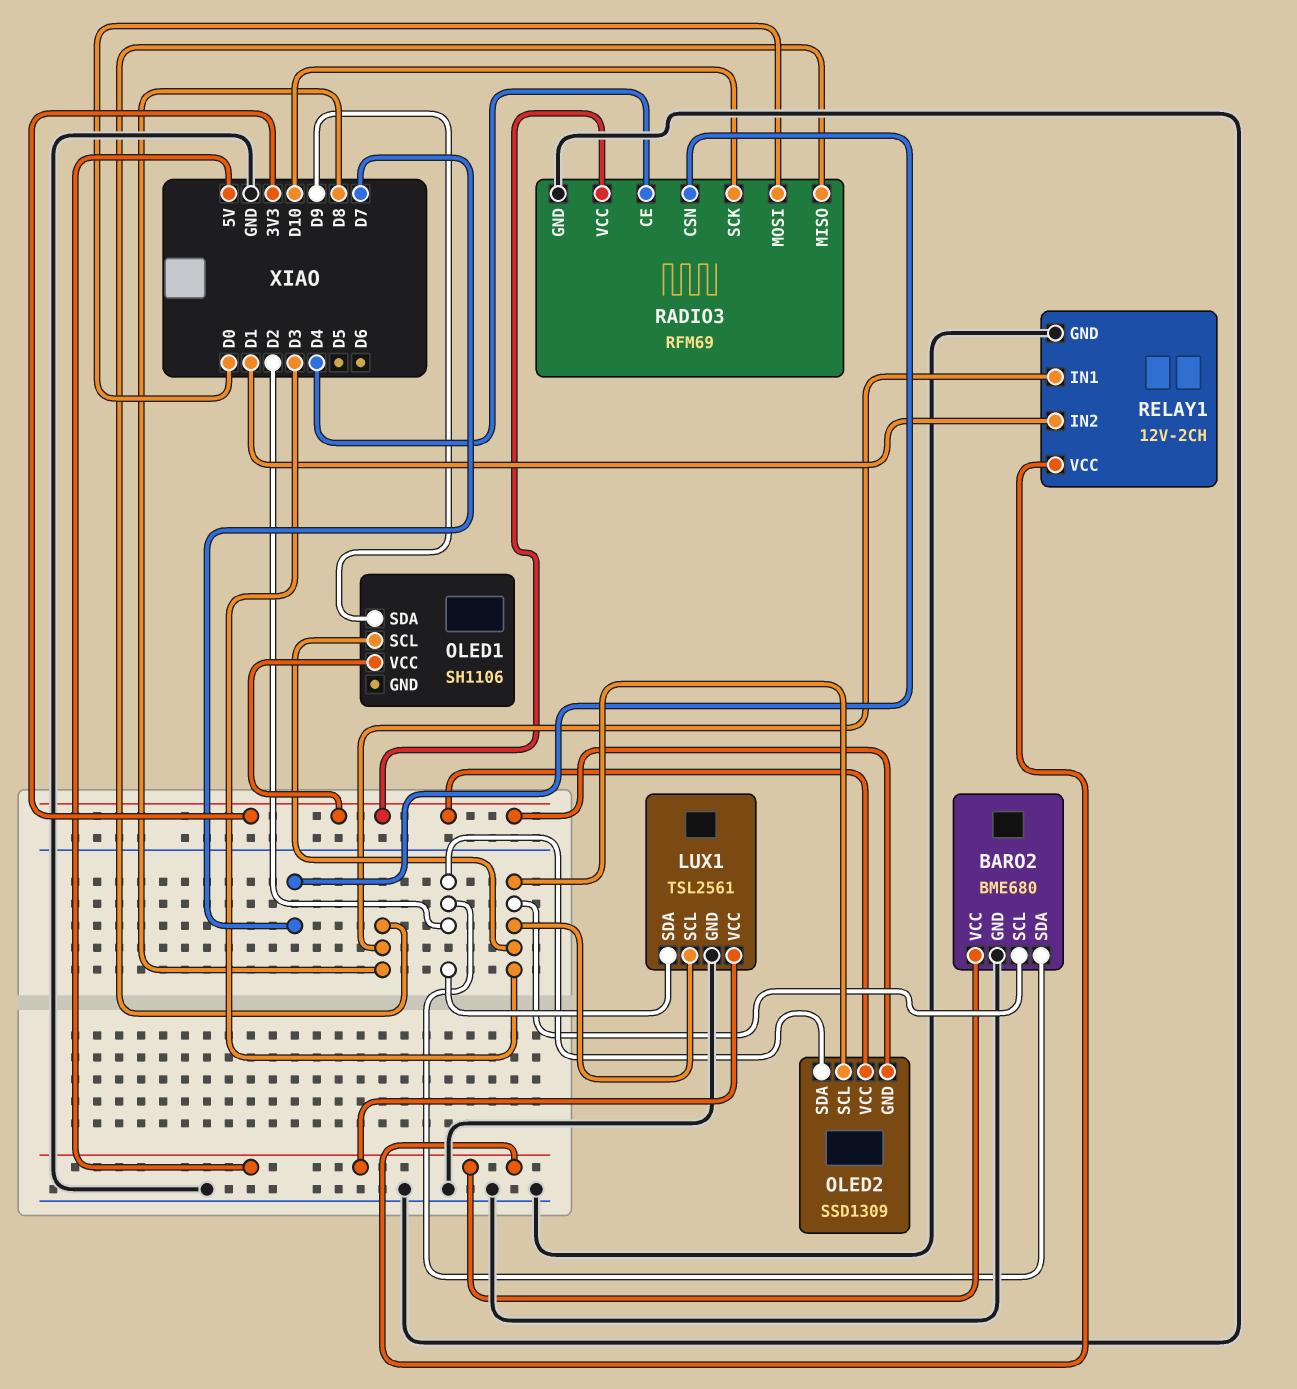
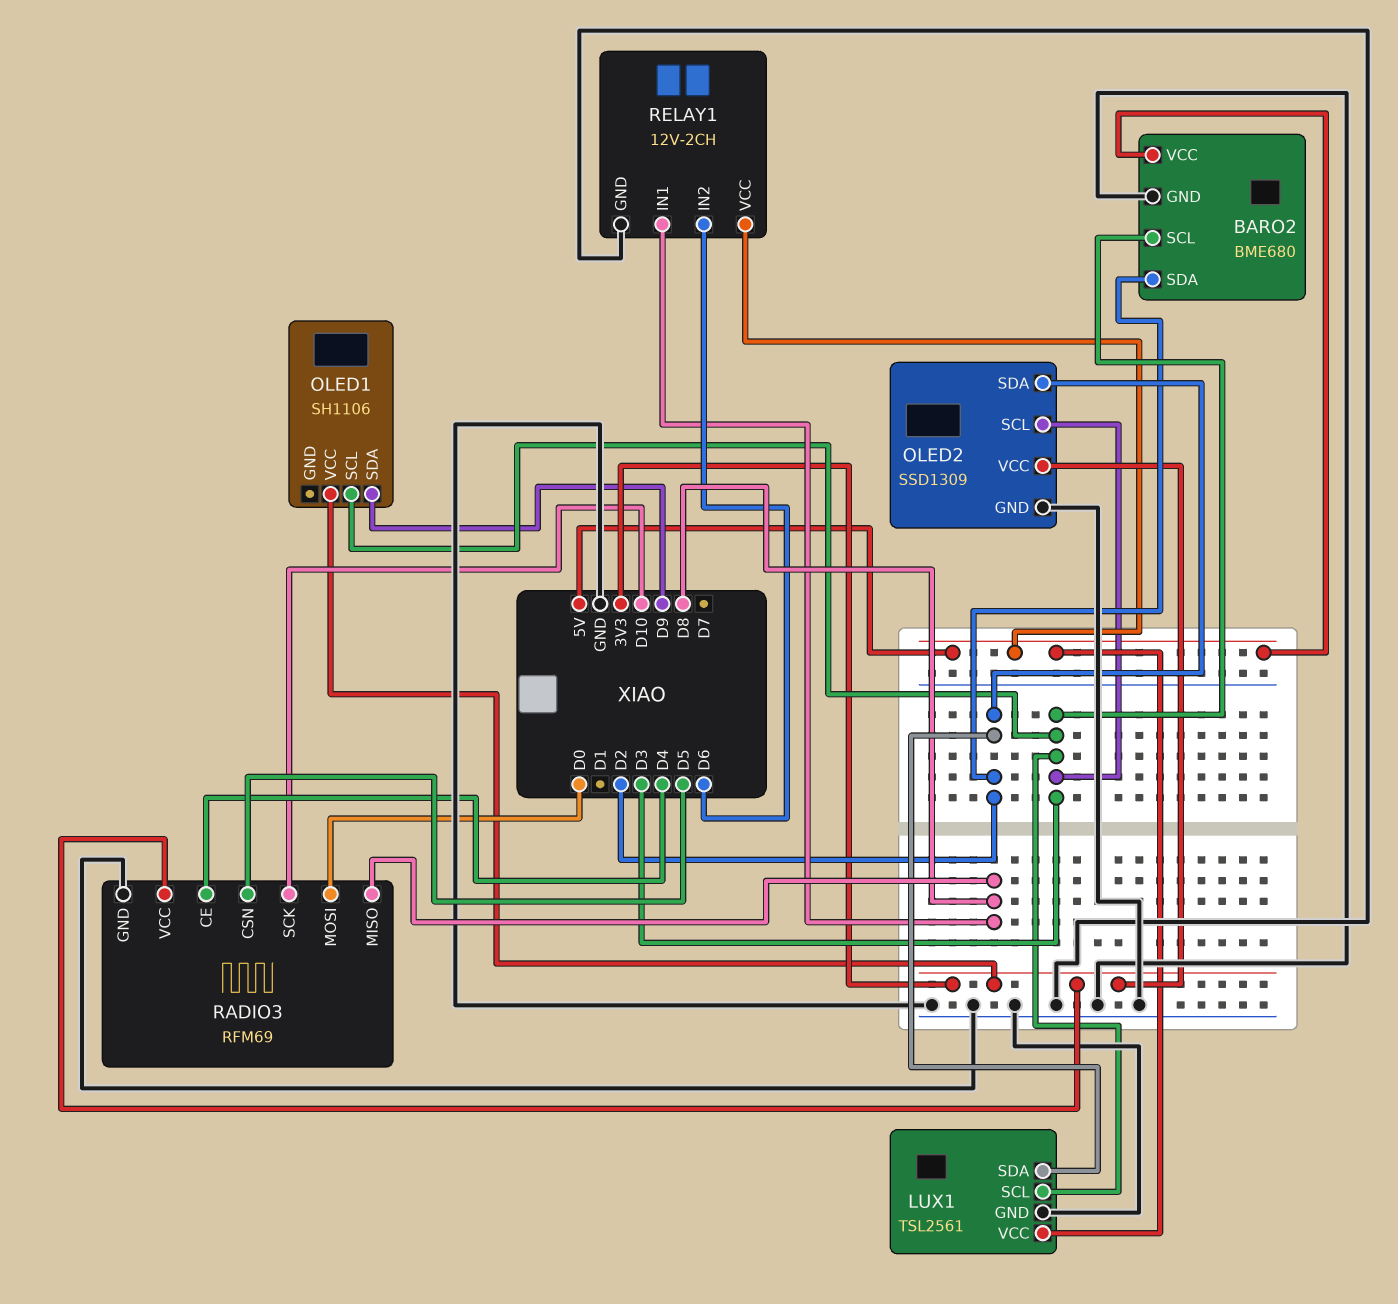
OLED2 pin GND: 3V3 -> GND
RADIO3 pin CSN: D7 -> D5
RELAY1 pin IN2: D1 -> D6

